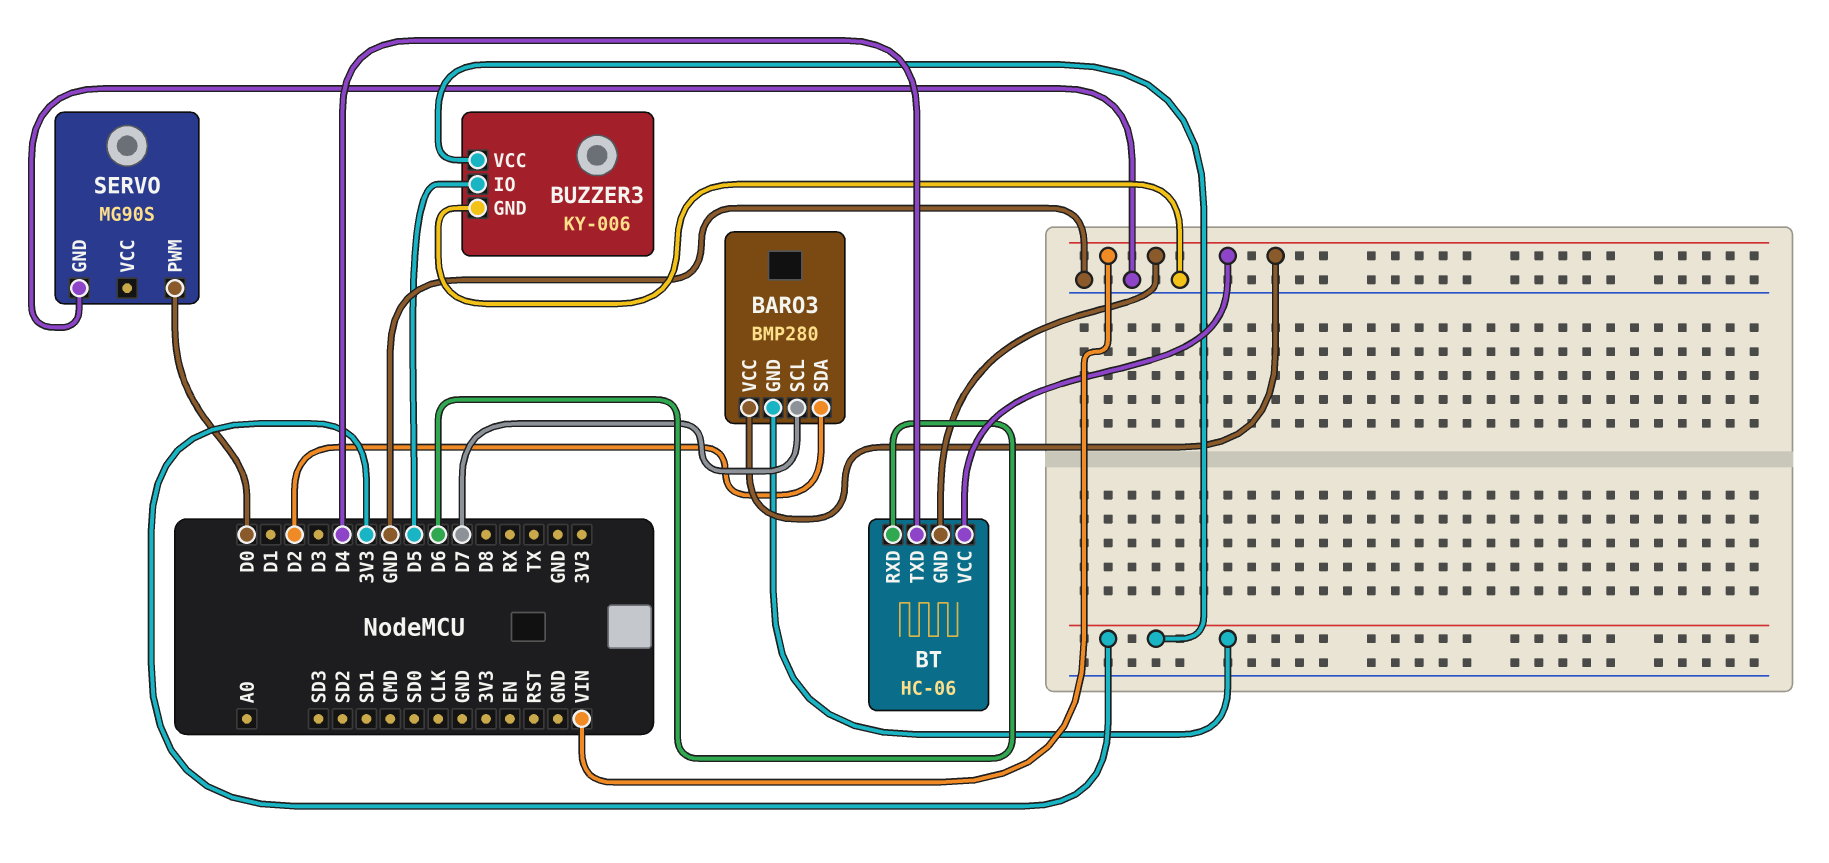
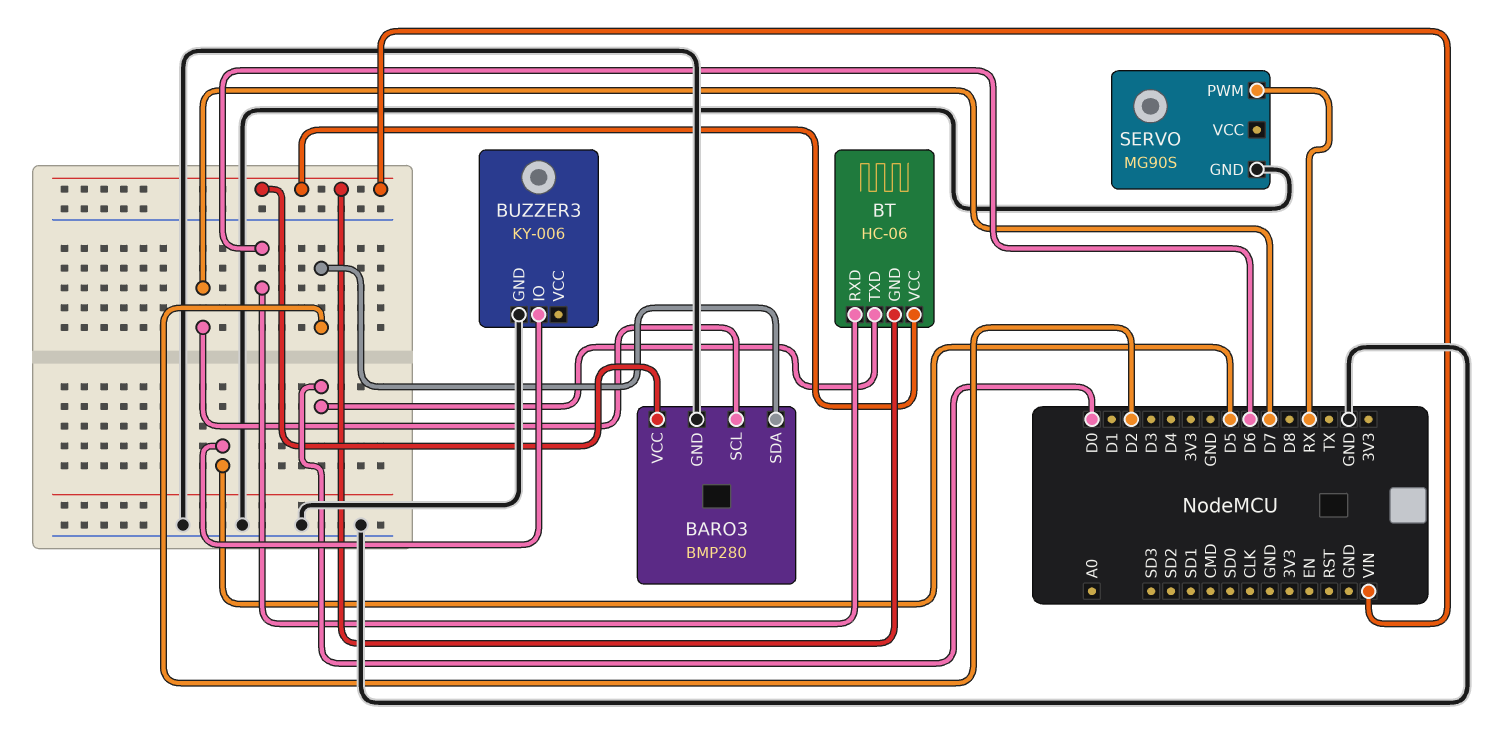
BARO3 pin GND: 3V3 -> GND
BT pin TXD: D4 -> D0
BUZZER3 pin VCC: 3V3 -> none
SERVO pin PWM: D0 -> RX

